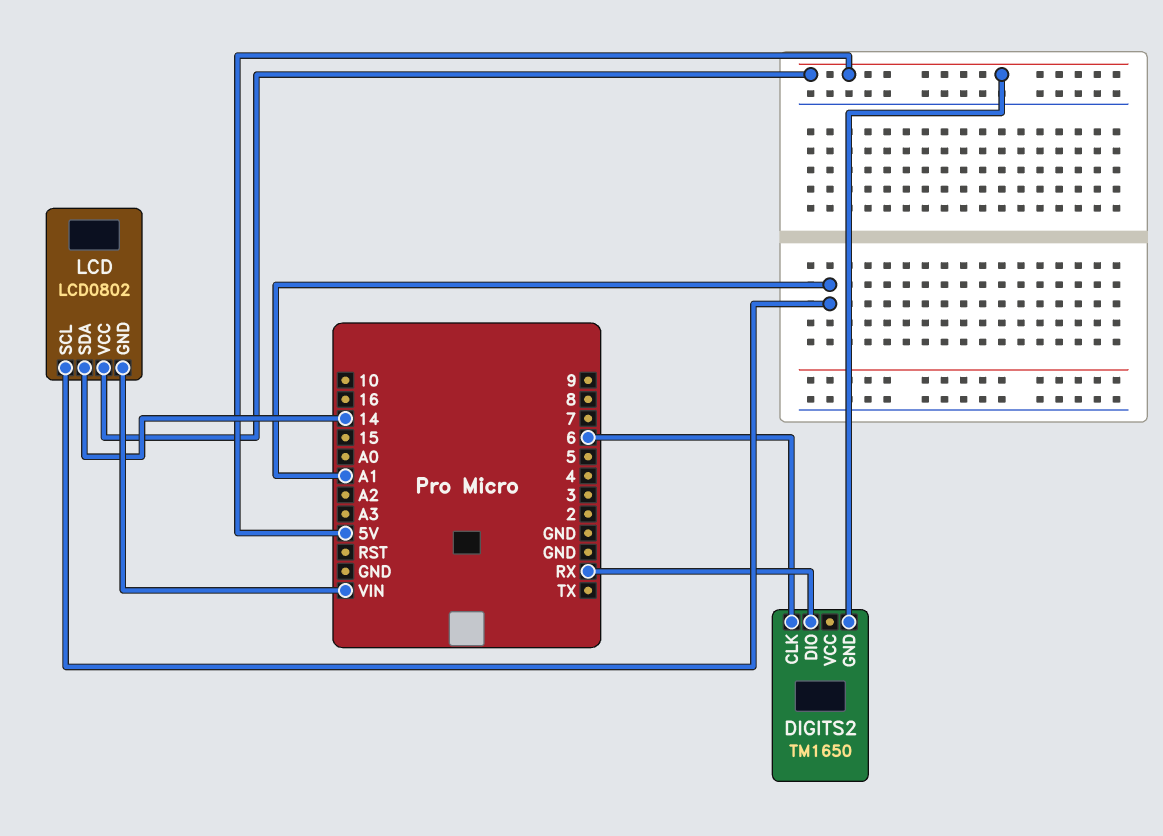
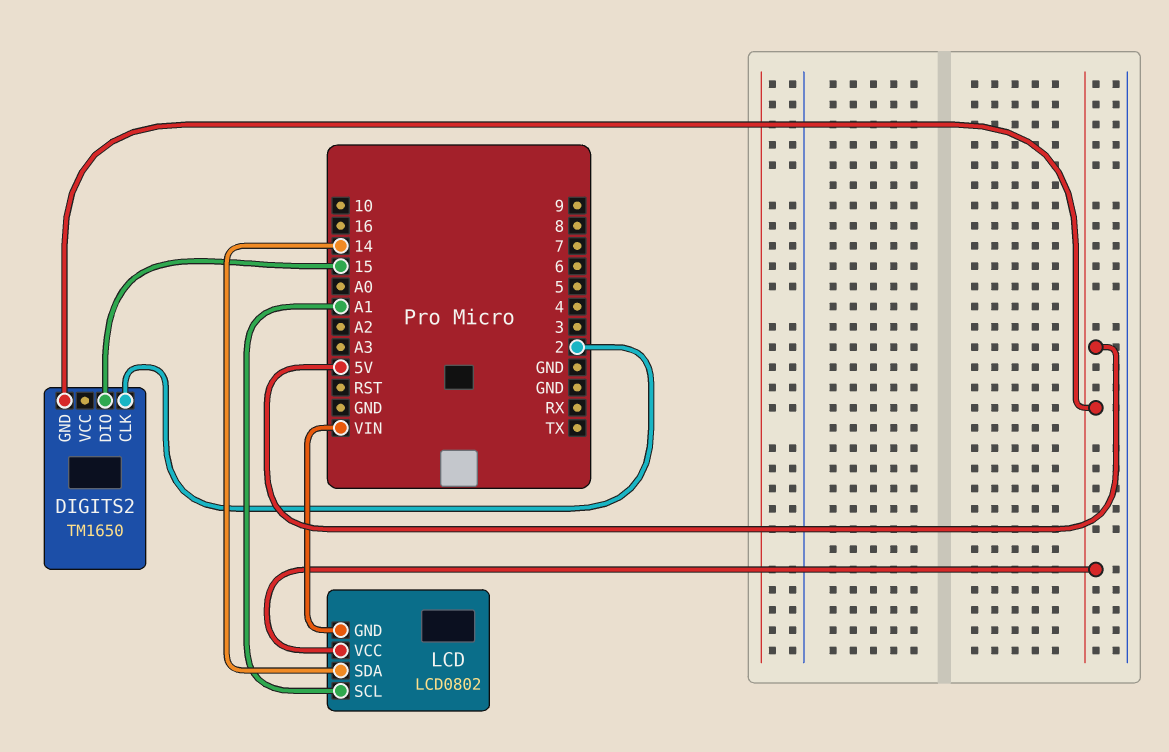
DIGITS2 pin CLK: 6 -> 2
DIGITS2 pin DIO: RX -> 15

